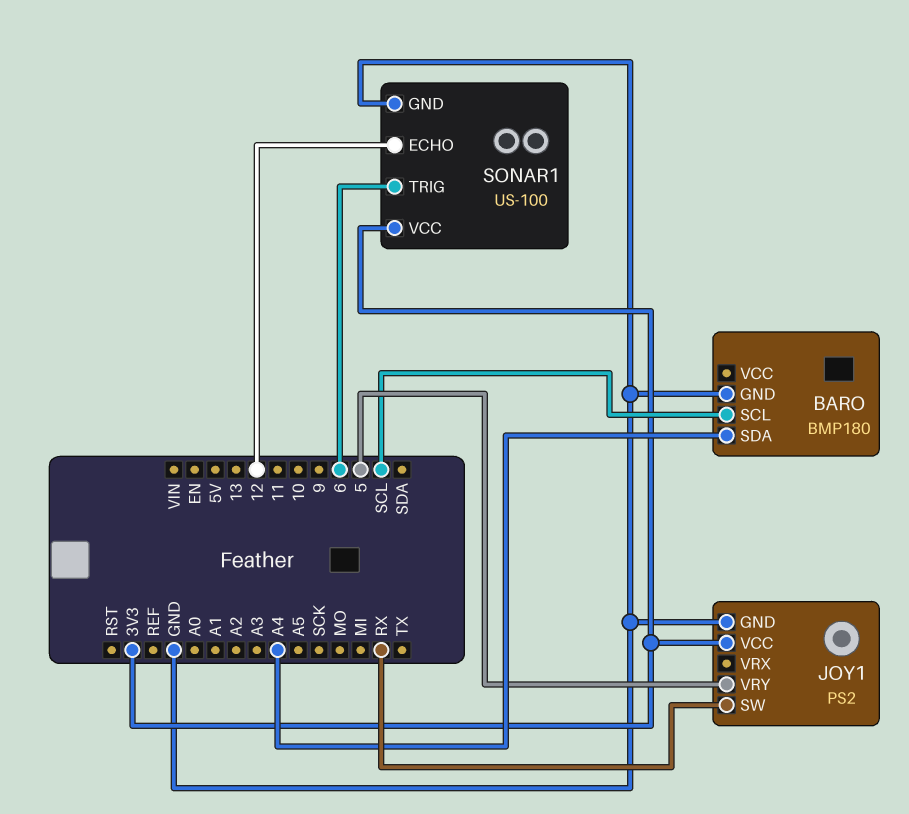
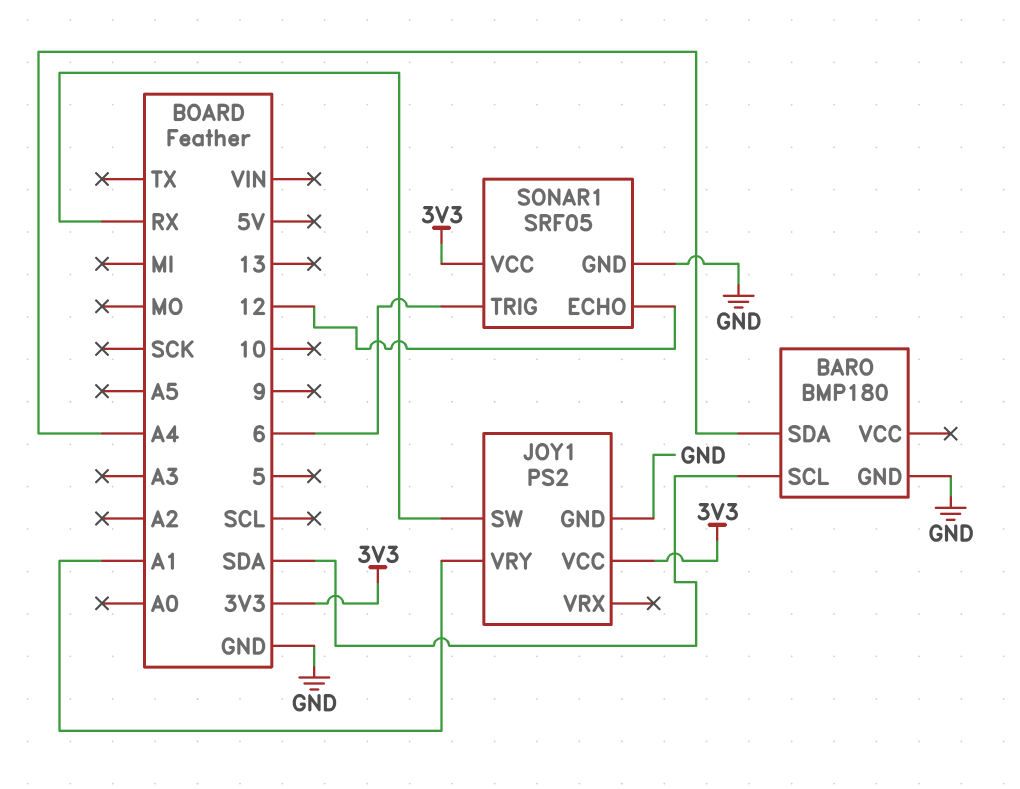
BARO pin SCL: SCL -> SDA
JOY1 pin VRY: 5 -> A1
SONAR1: US-100 -> SRF05

